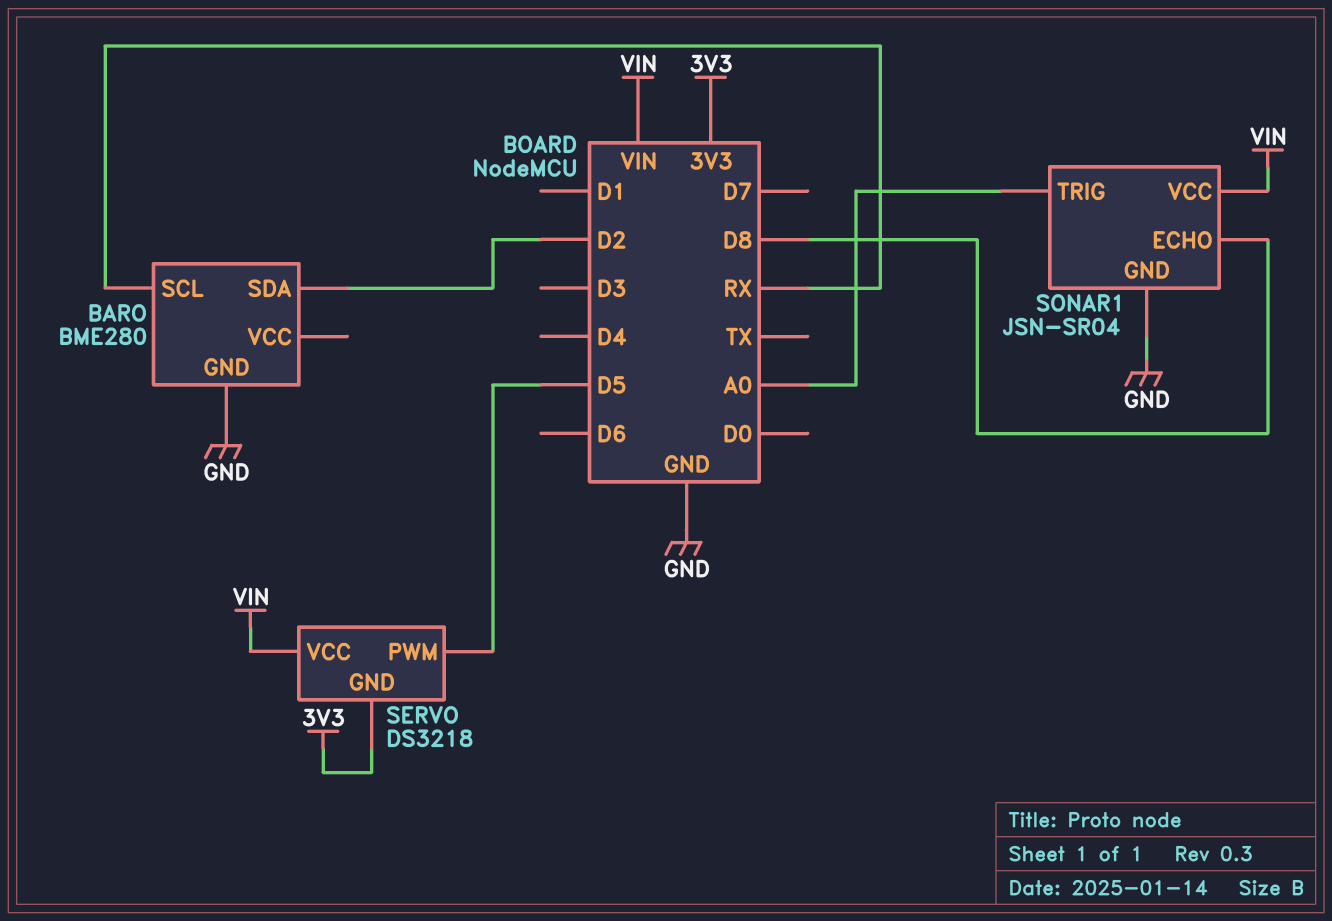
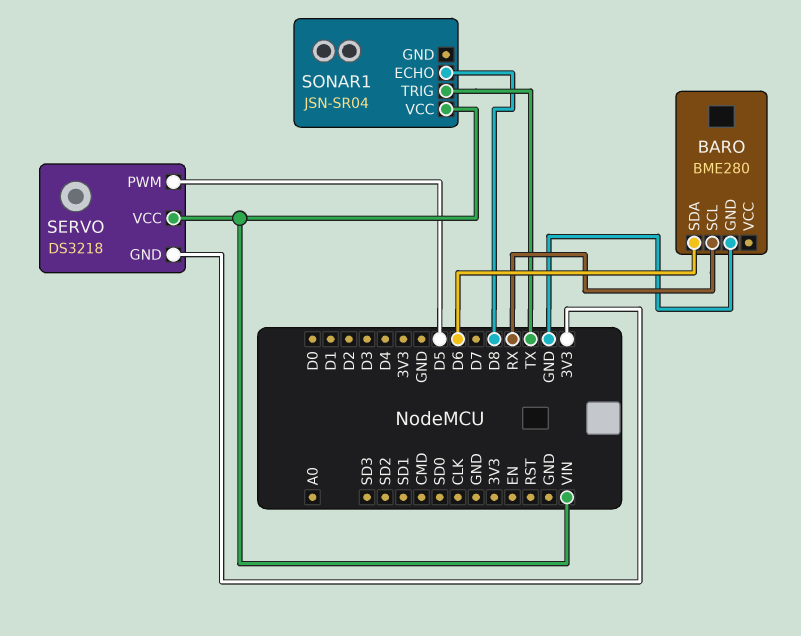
BARO pin SDA: D2 -> D6
SONAR1 pin GND: GND -> none
SONAR1 pin TRIG: A0 -> TX

